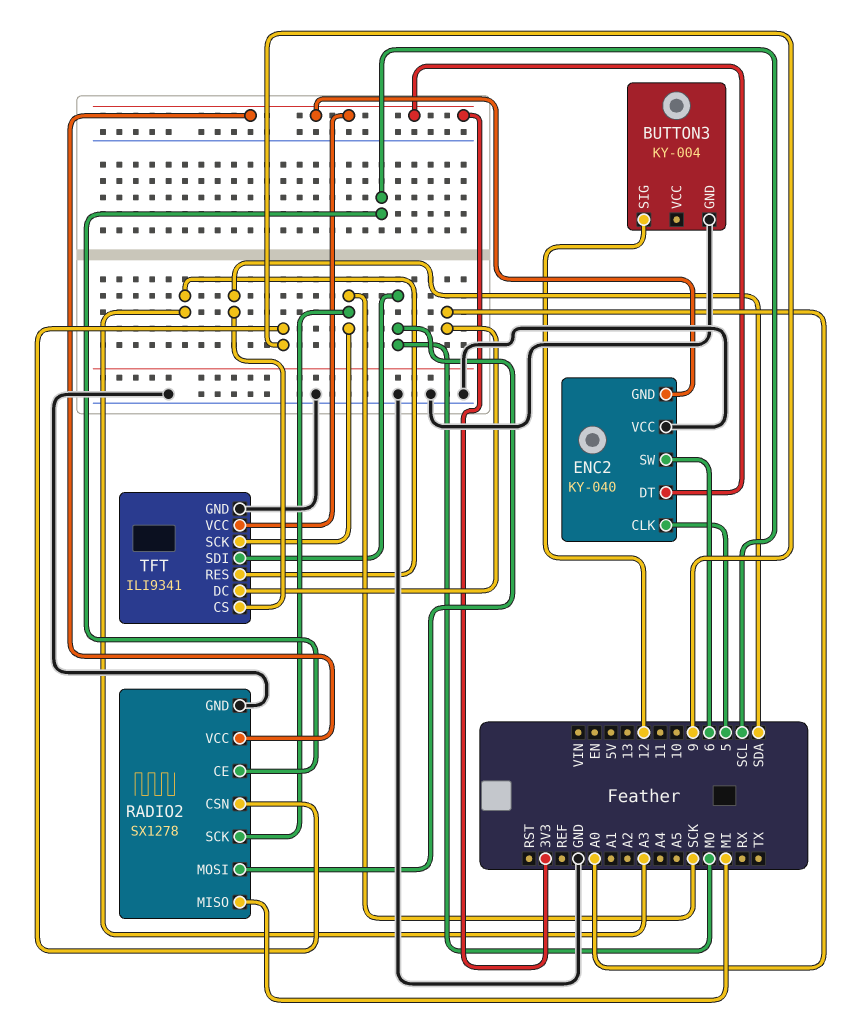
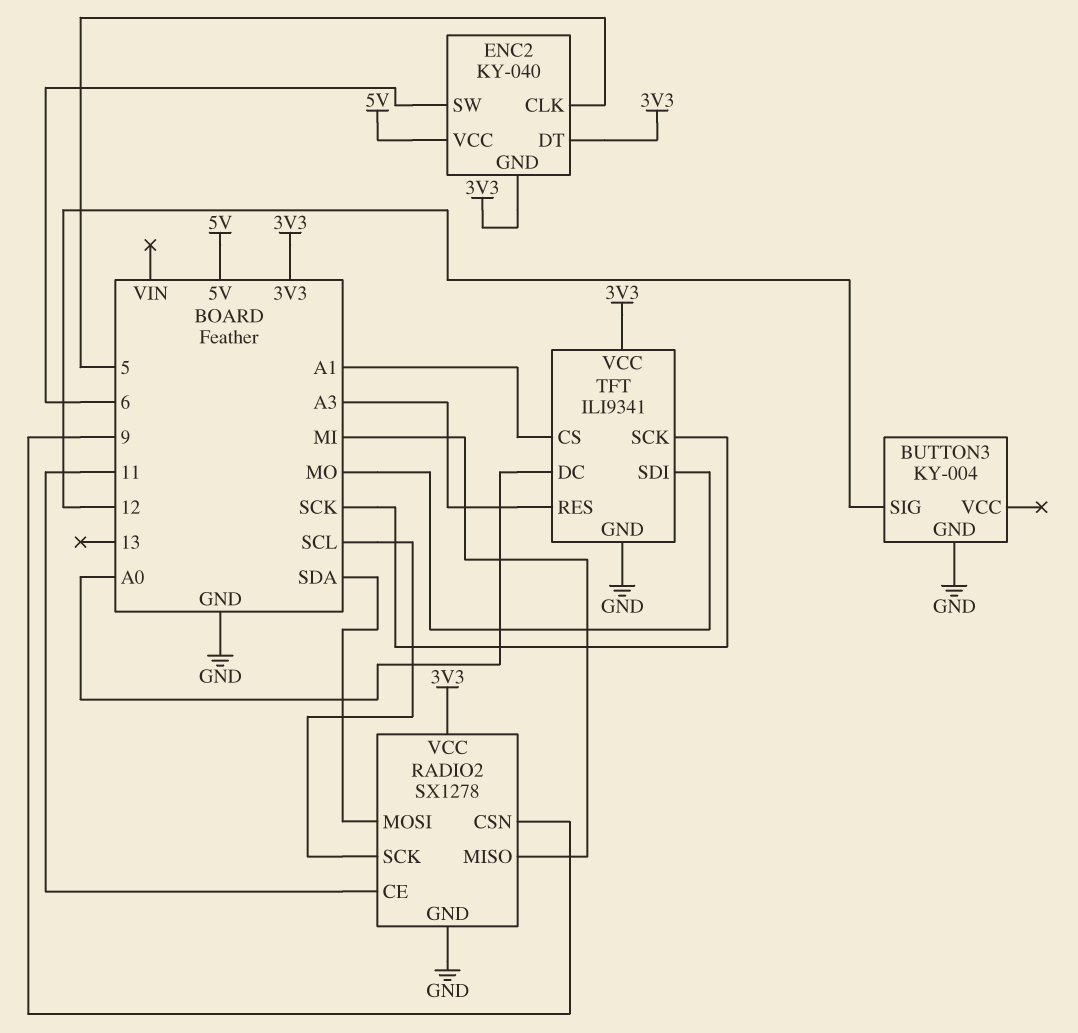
ENC2 pin VCC: GND -> 5V
RADIO2 pin CE: SCL -> 11
RADIO2 pin MOSI: MO -> SDA
RADIO2 pin SCK: SCK -> SCL
TFT pin CS: SDA -> A1

